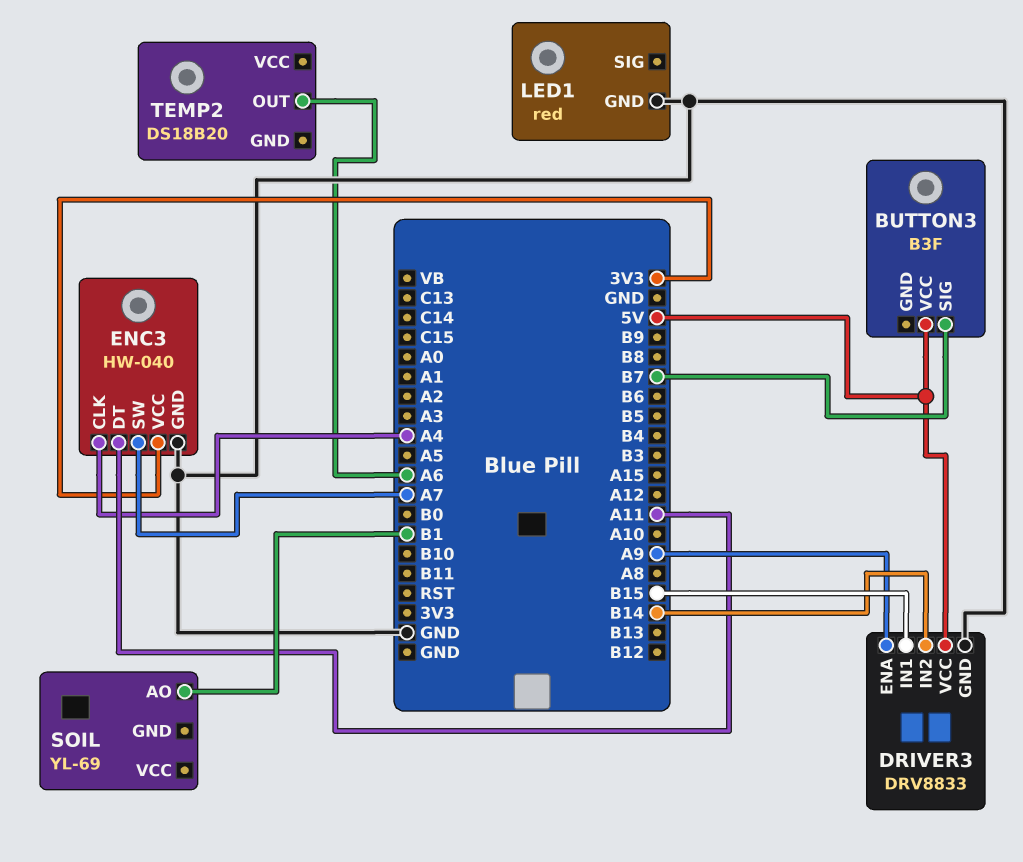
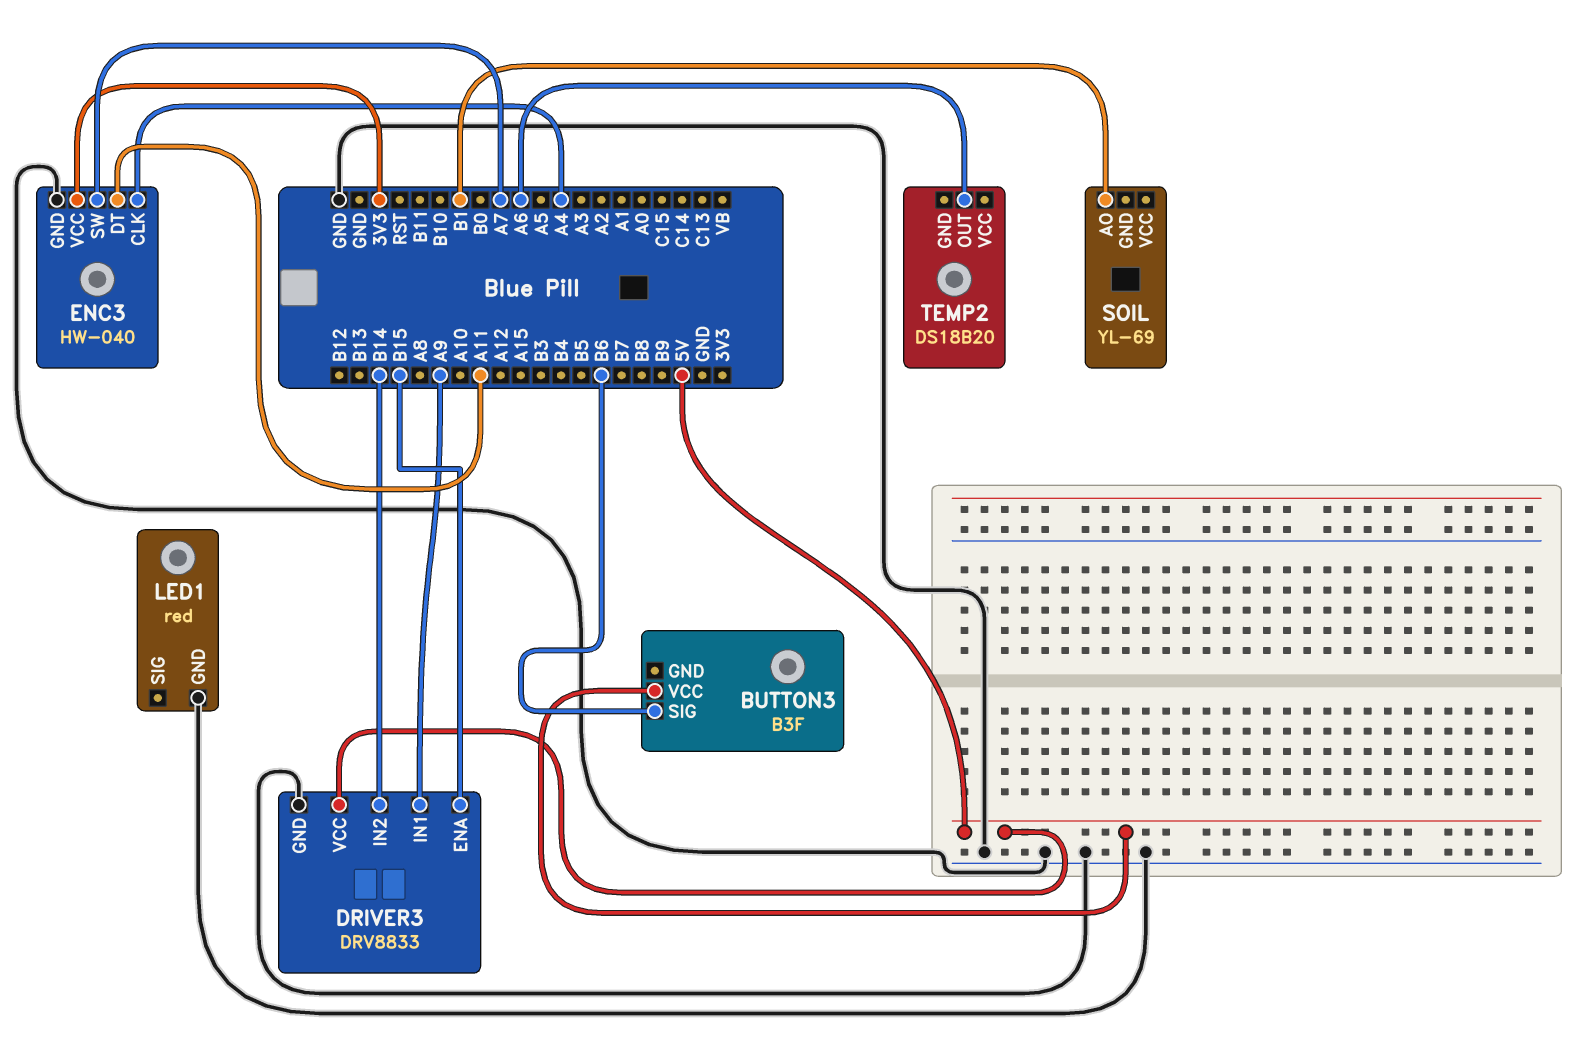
BUTTON3 pin SIG: B7 -> B6
DRIVER3 pin ENA: A9 -> B15
DRIVER3 pin IN1: B15 -> A9

